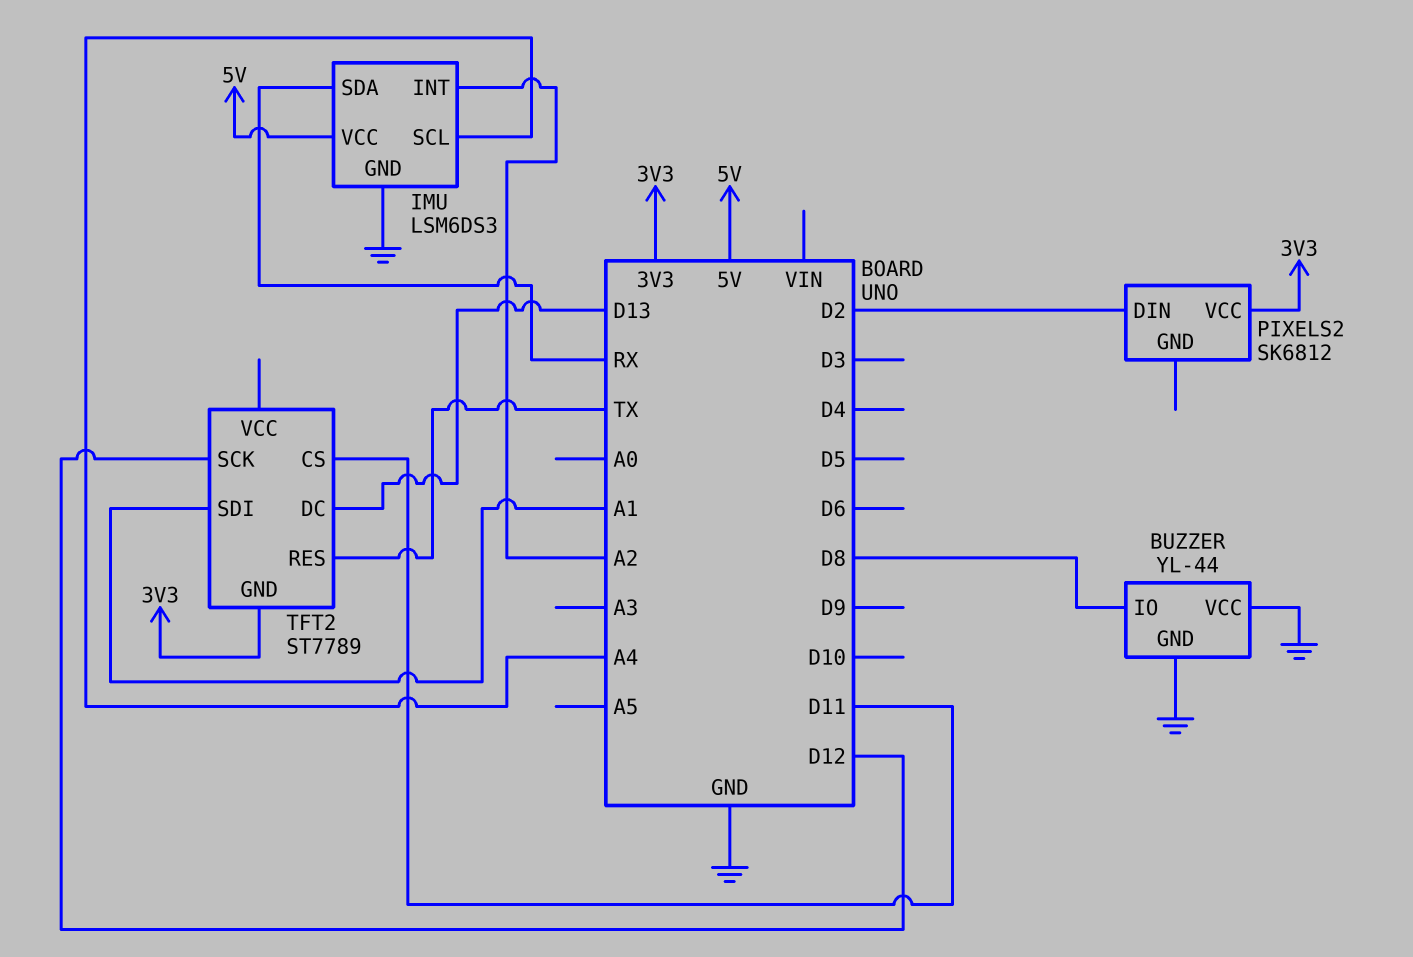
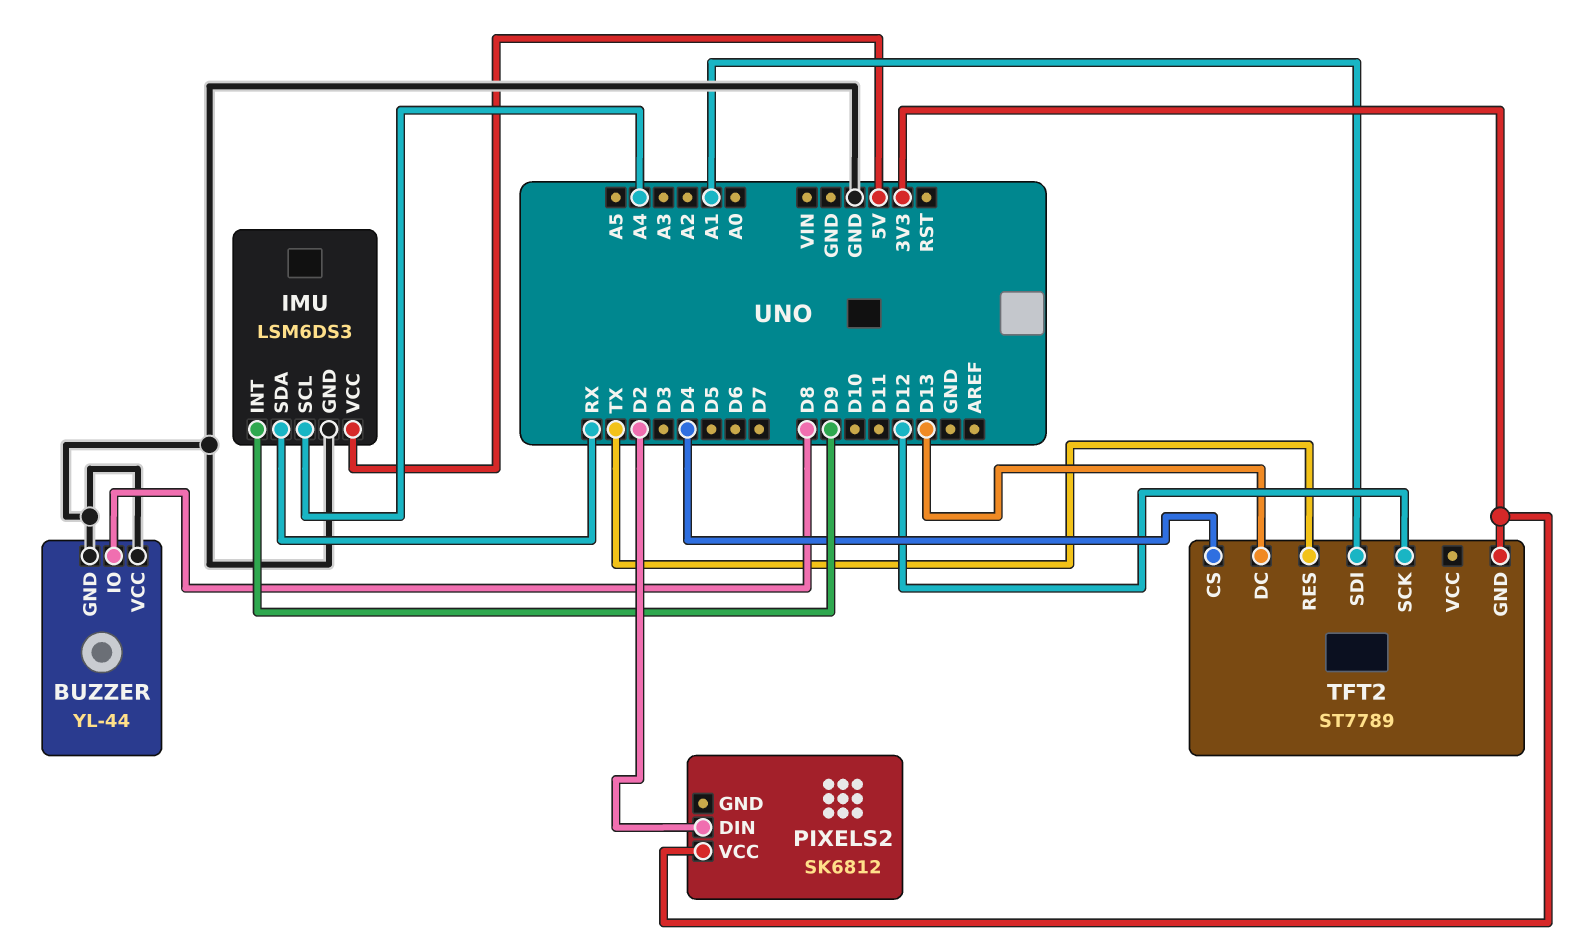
IMU pin INT: A2 -> D9
TFT2 pin CS: D11 -> D4

